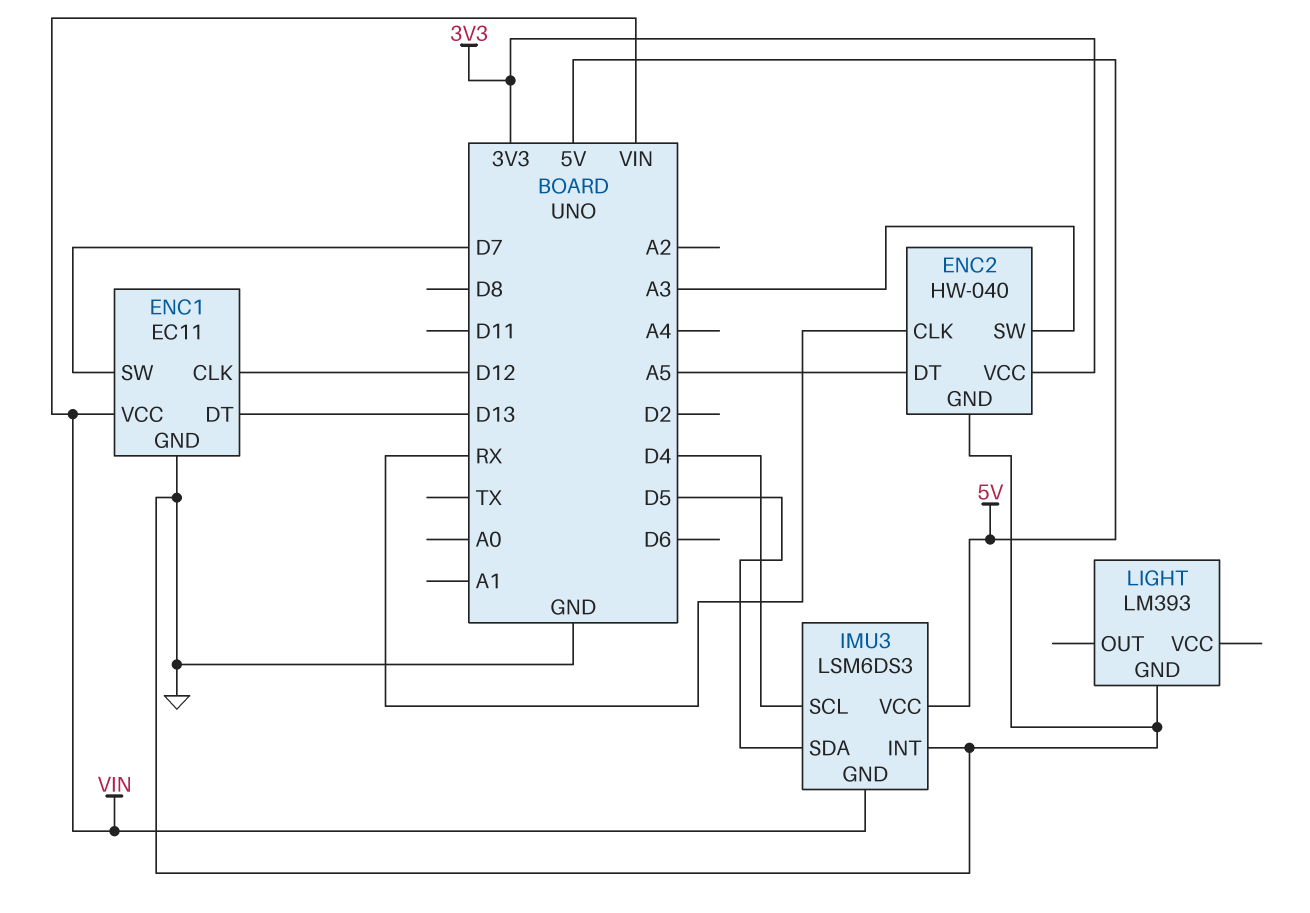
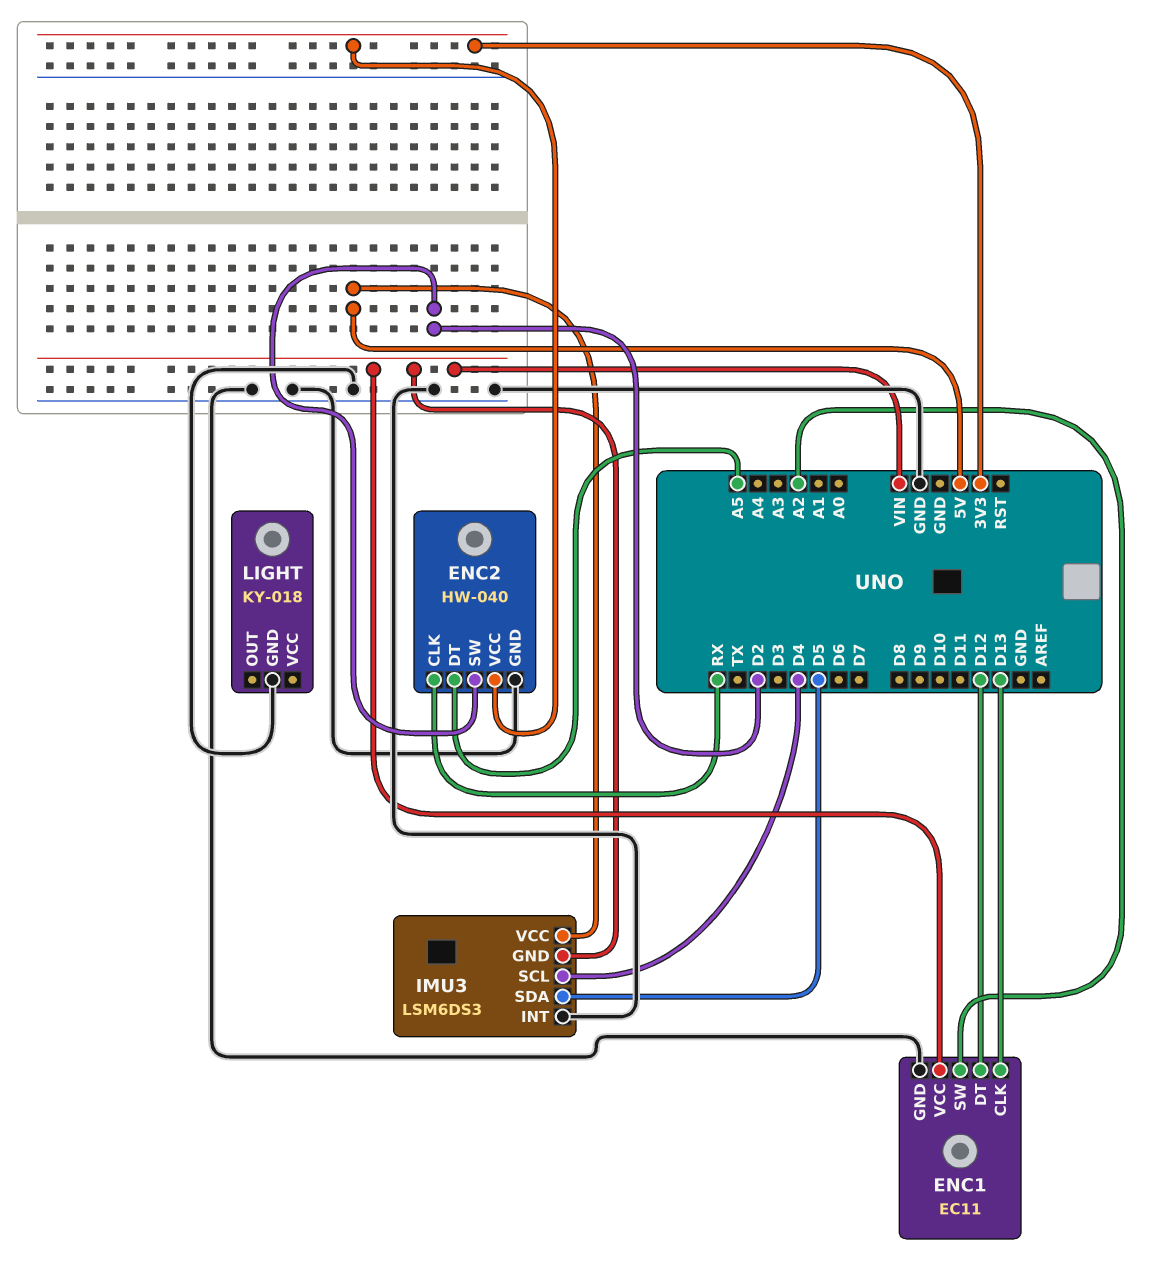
ENC1 pin CLK: D12 -> D13
ENC1 pin DT: D13 -> D12
ENC1 pin SW: D7 -> A2
ENC2 pin SW: A3 -> D2
LIGHT: LM393 -> KY-018

